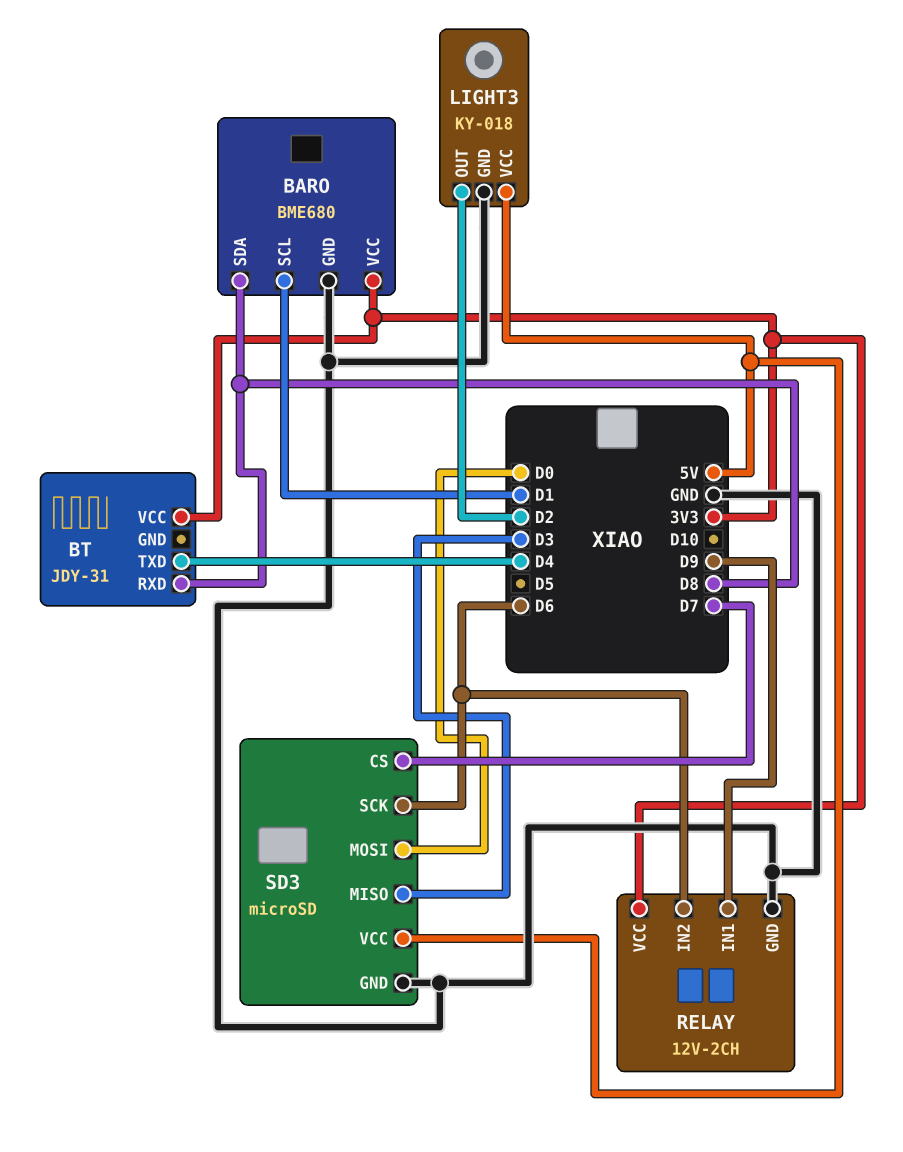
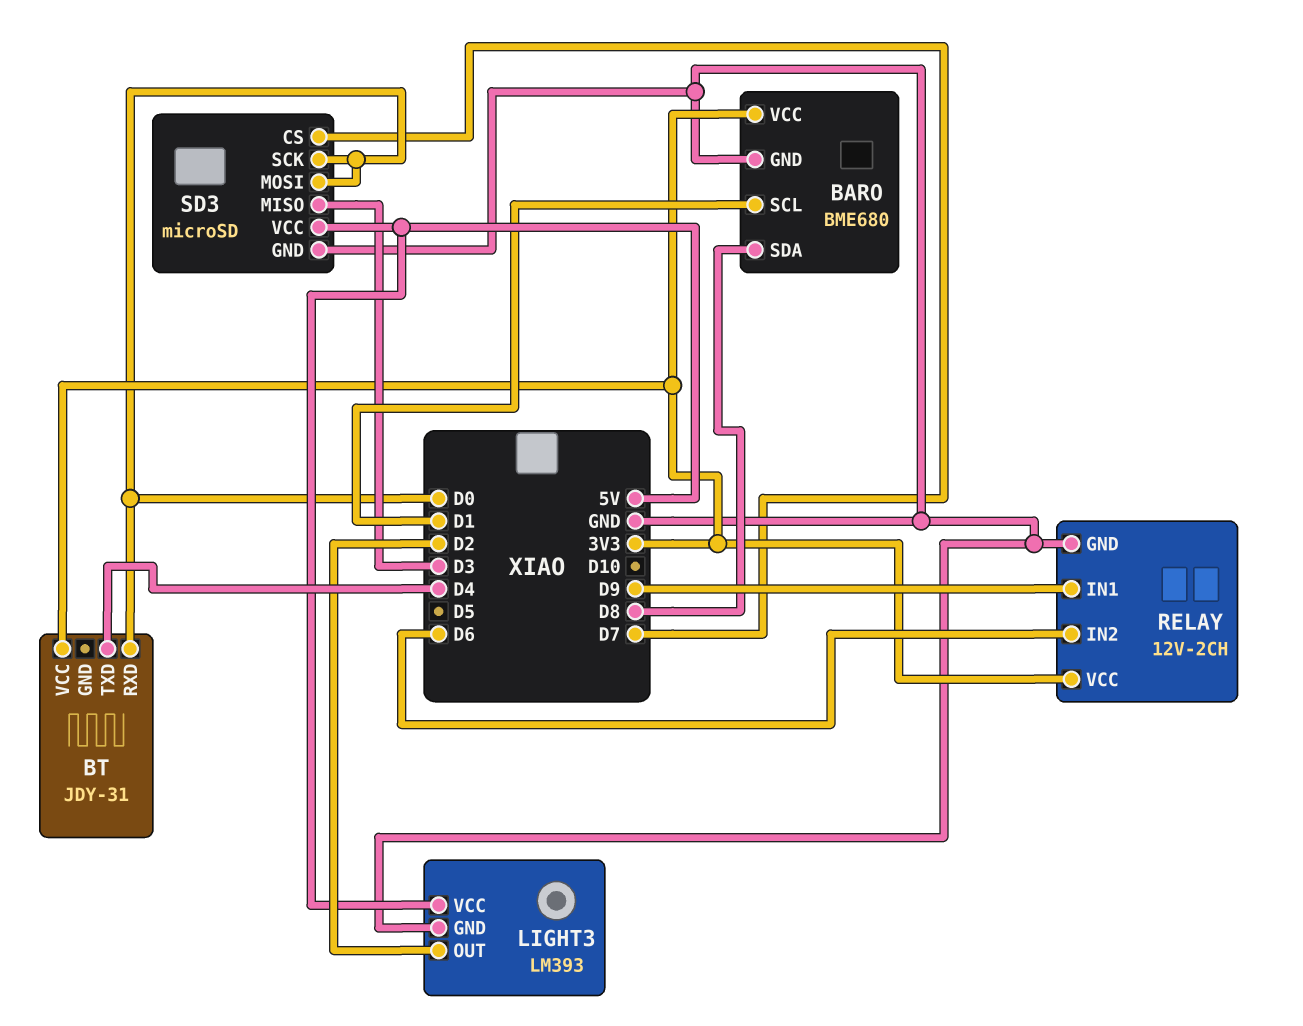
BT pin RXD: D8 -> D0
LIGHT3: KY-018 -> LM393
SD3 pin SCK: D6 -> D0

